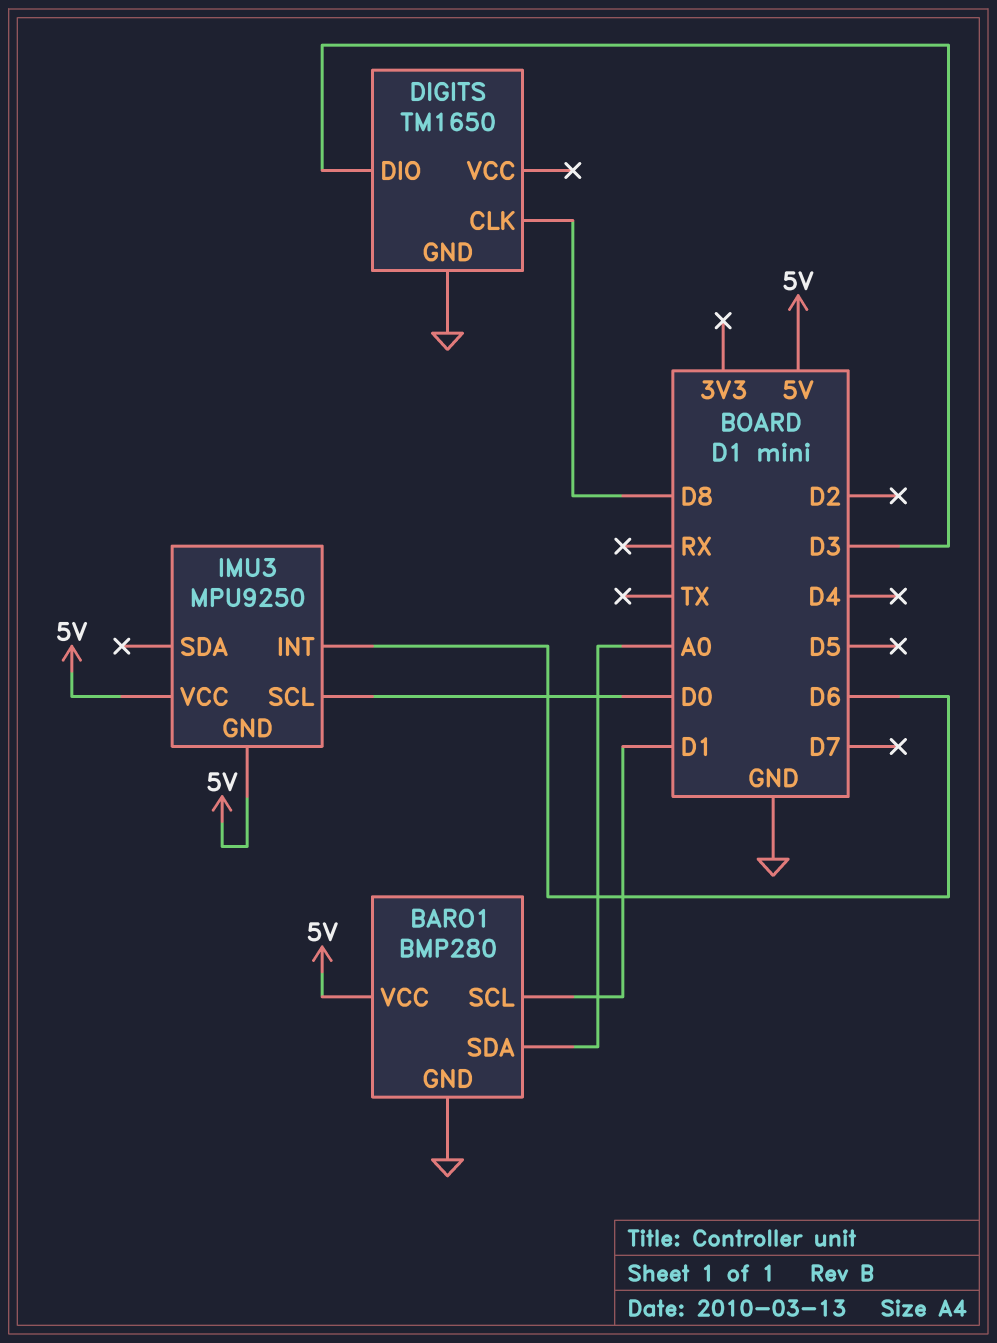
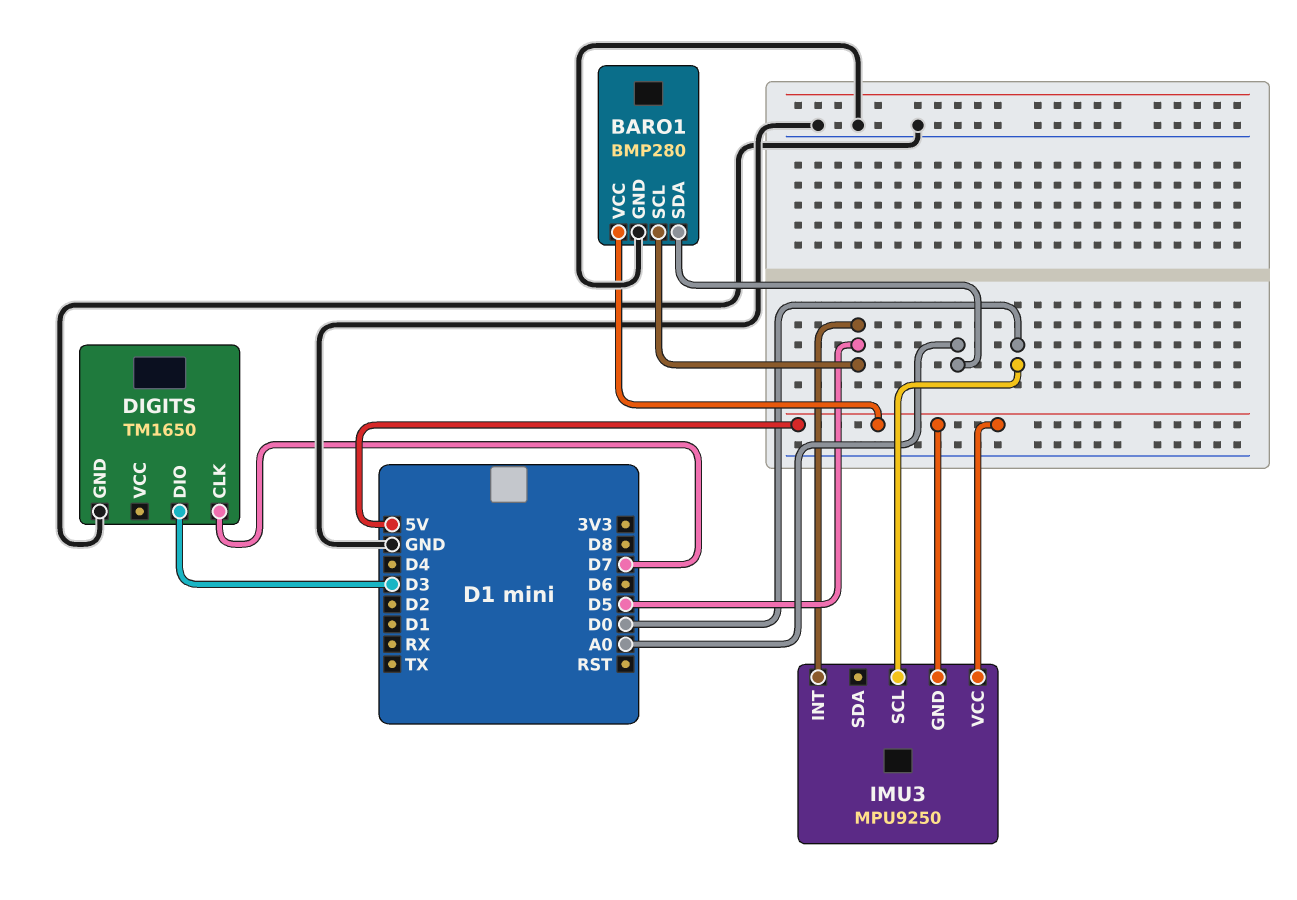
BARO1 pin SCL: D1 -> D5
DIGITS pin CLK: D8 -> D7
IMU3 pin INT: D6 -> D5

